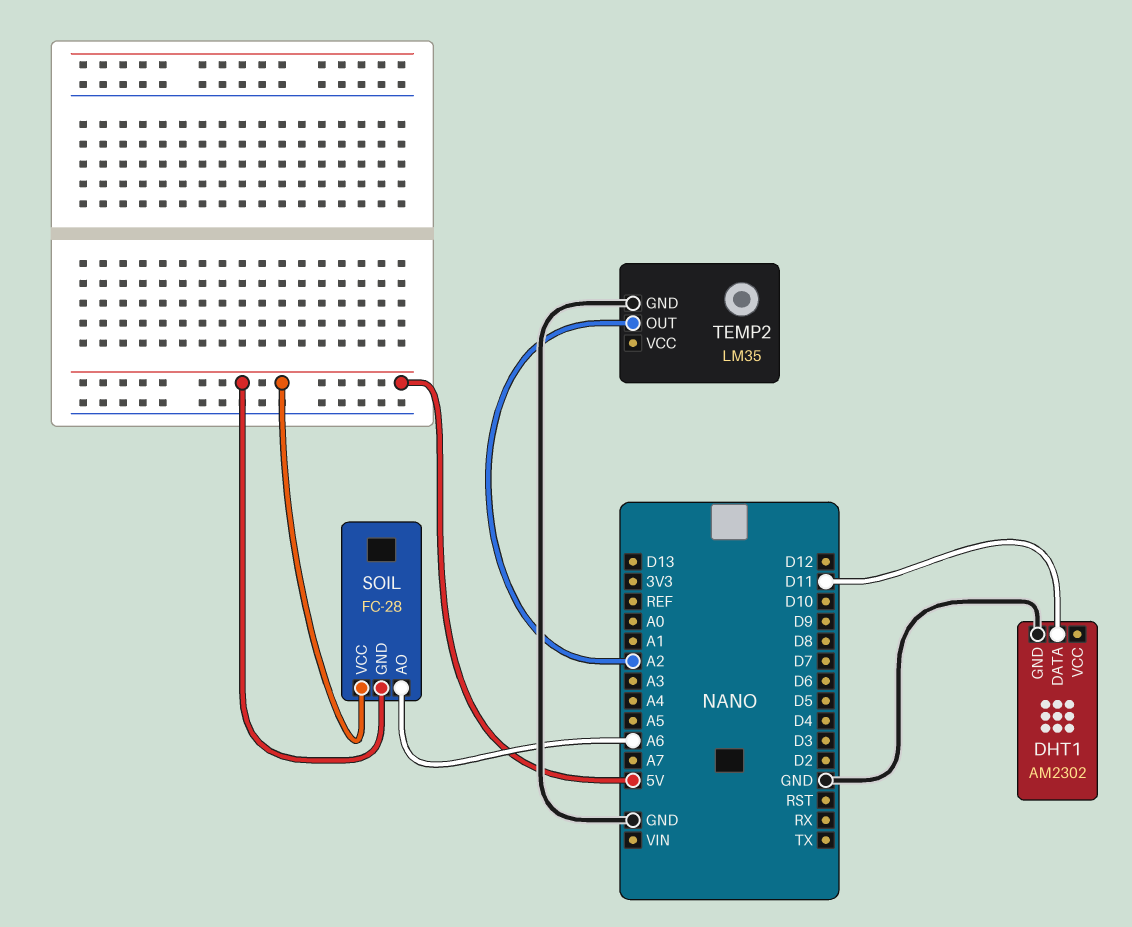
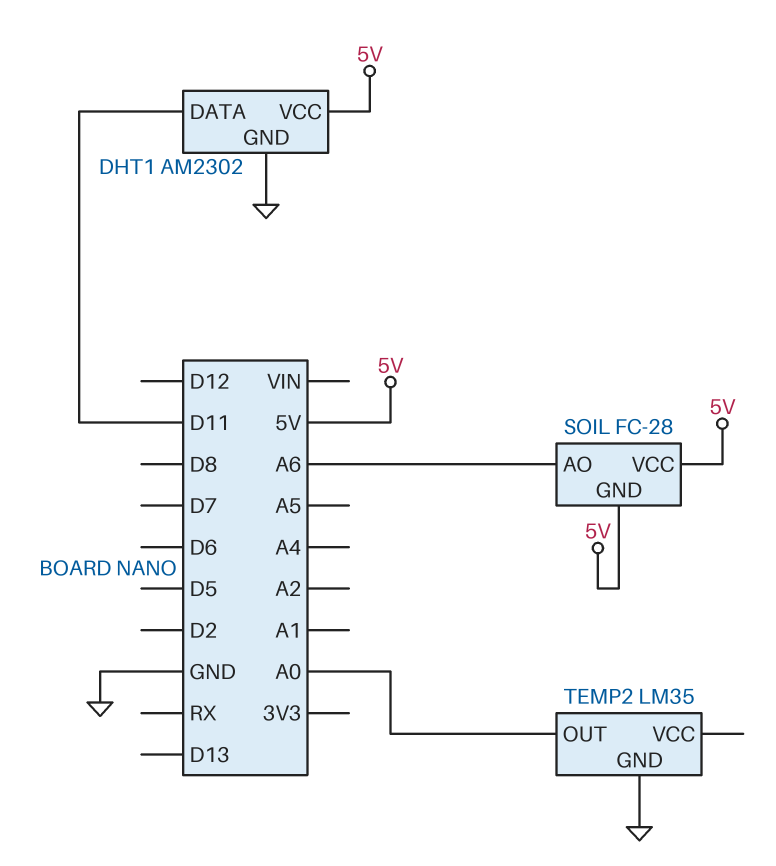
DHT1 pin VCC: none -> 5V
TEMP2 pin OUT: A2 -> A0

